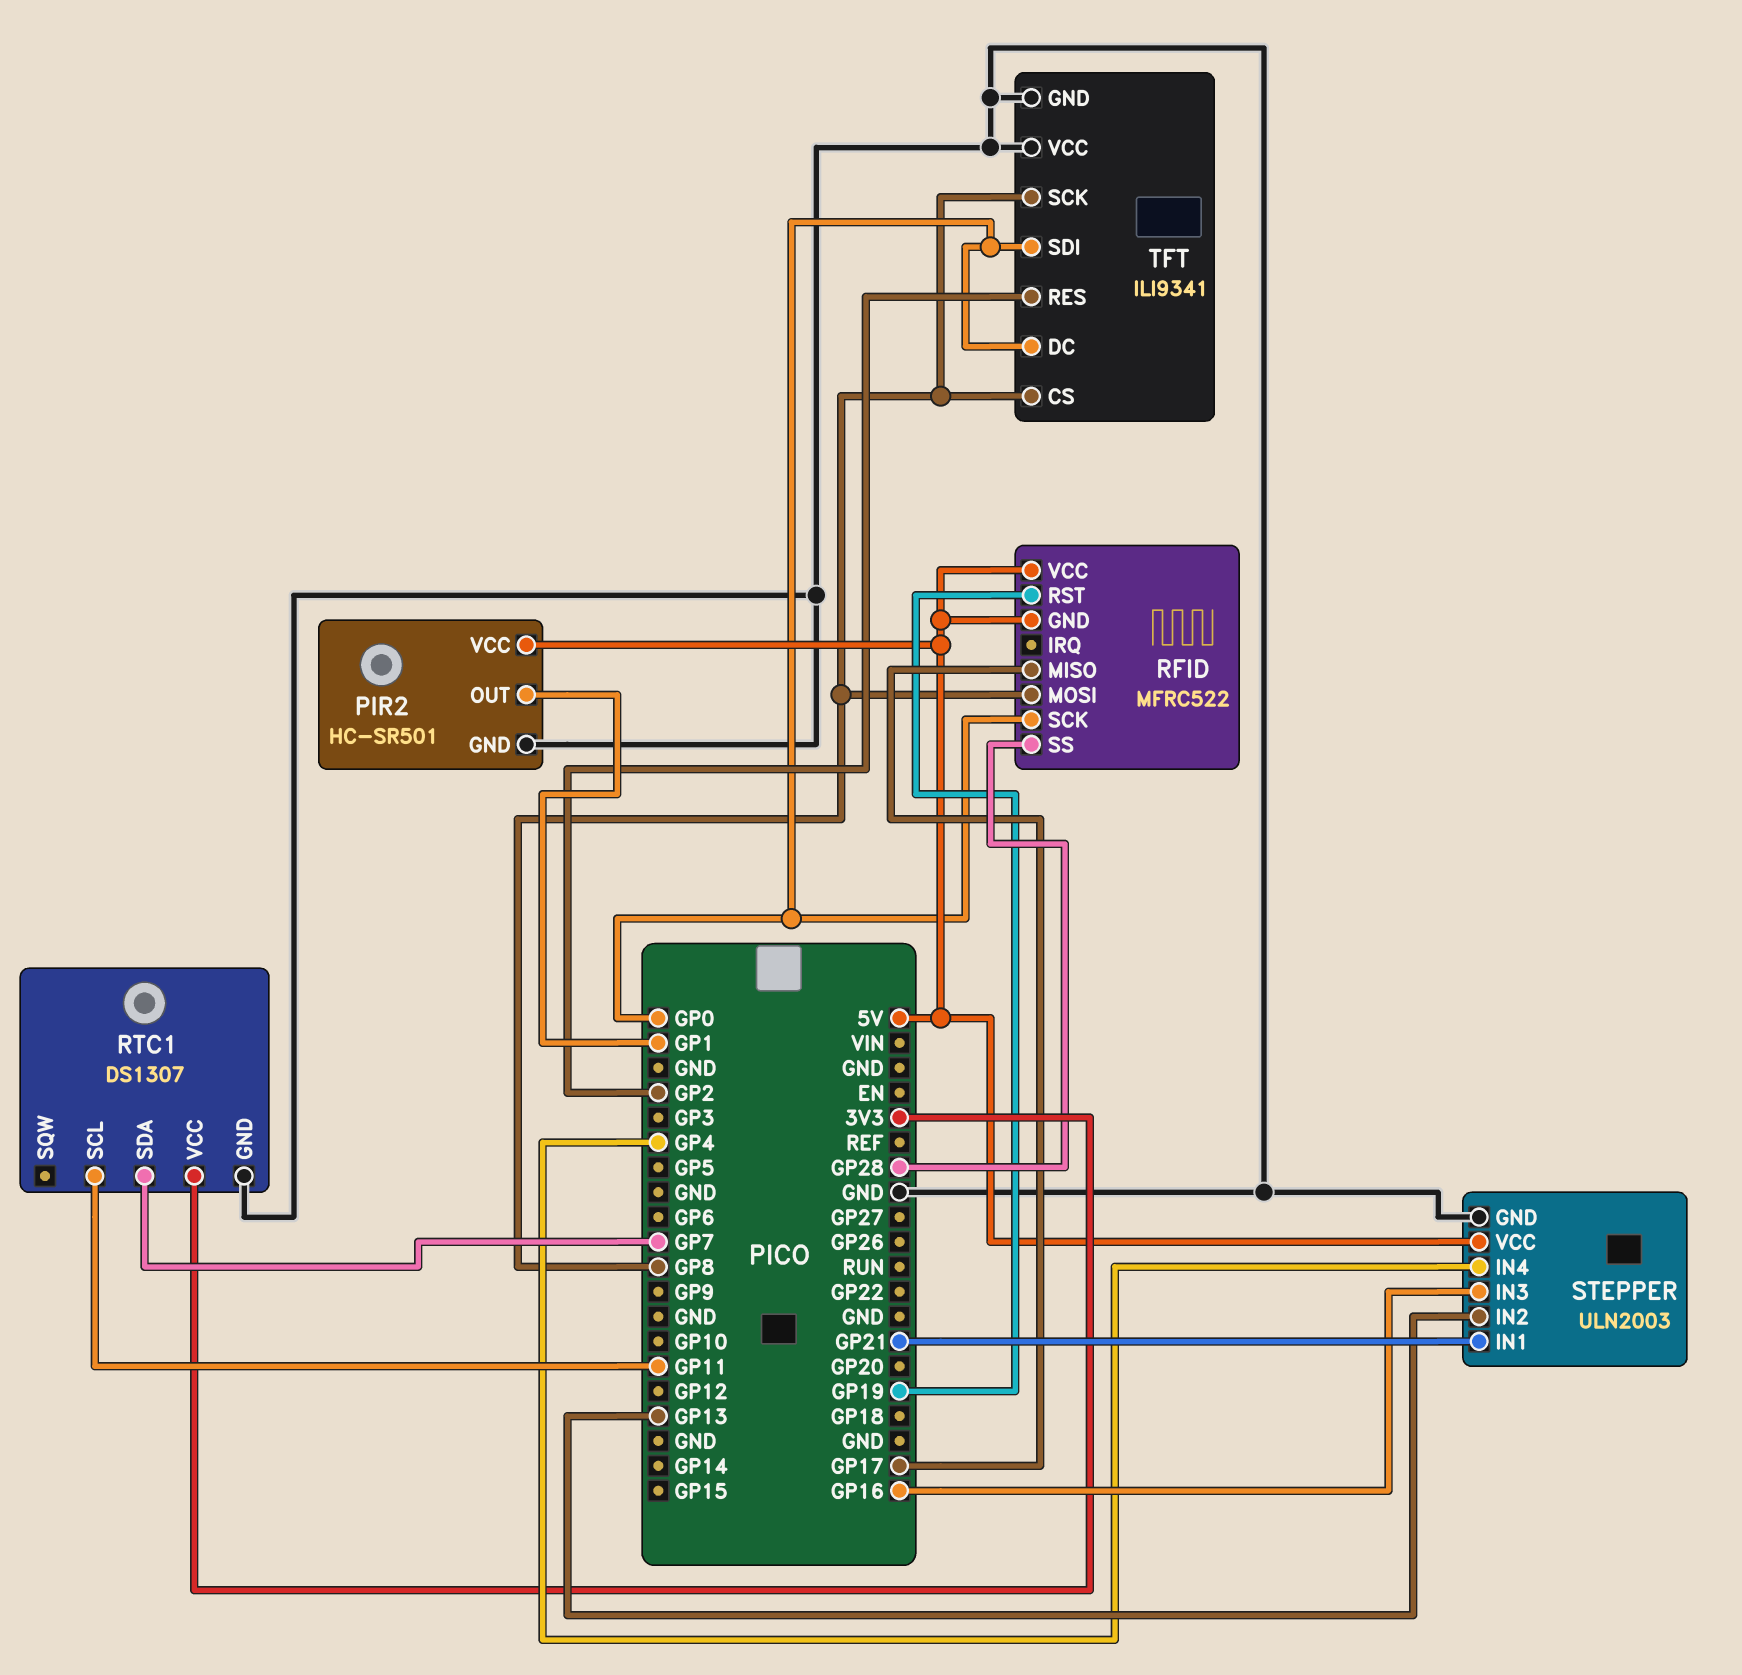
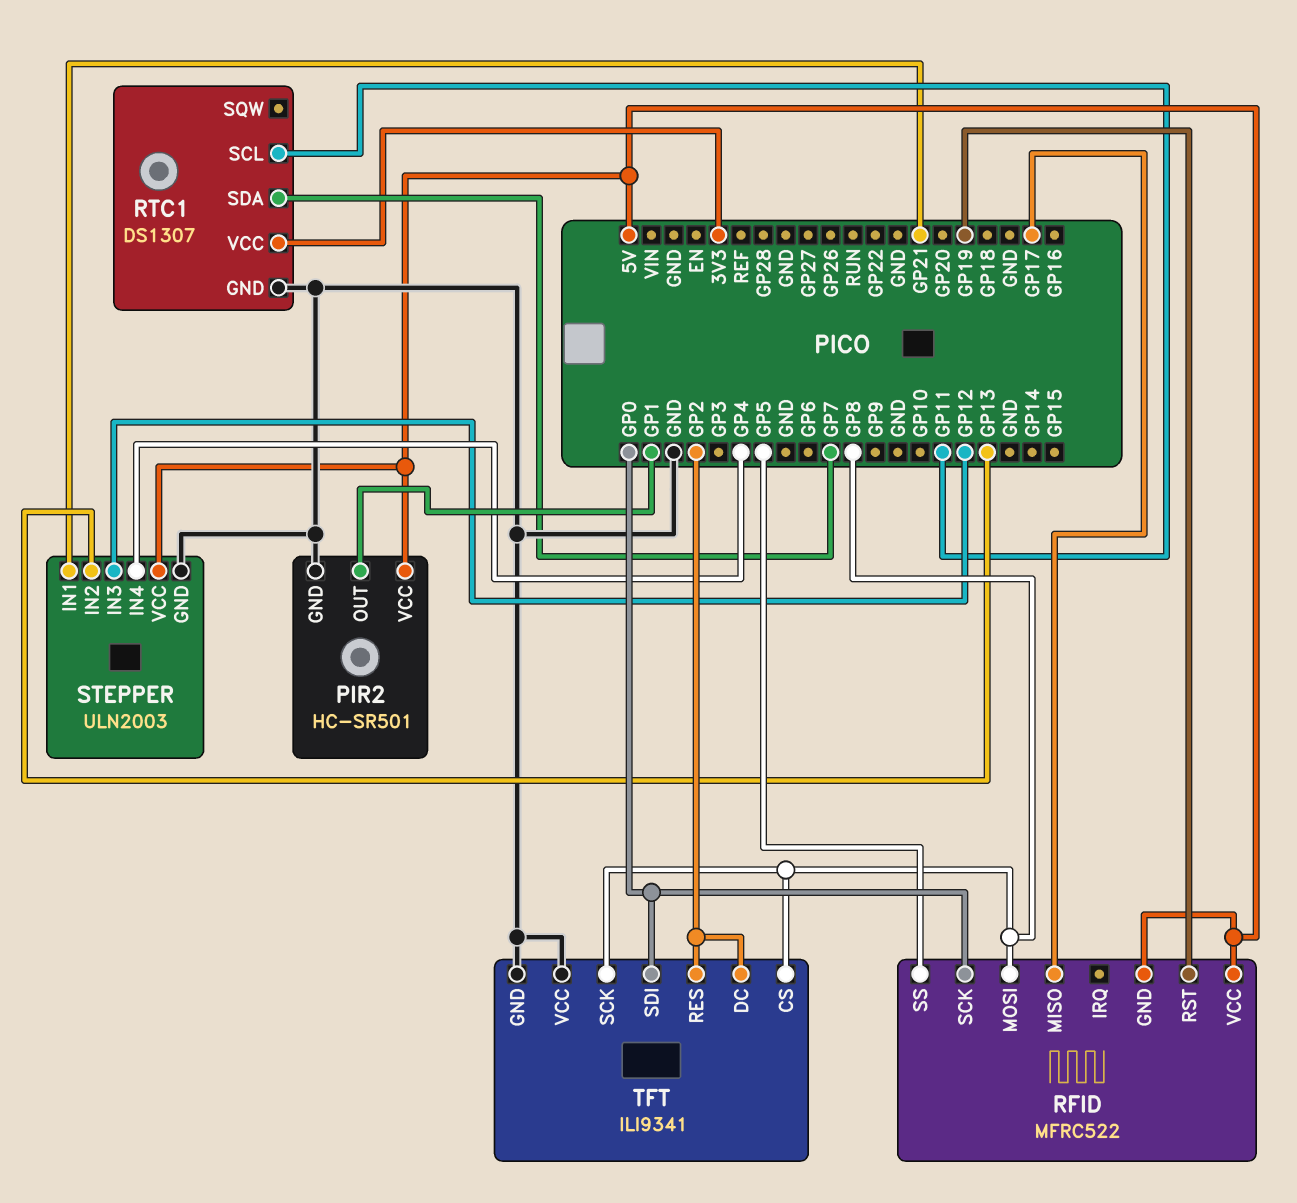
RFID pin SS: GP28 -> GP5
STEPPER pin IN3: GP16 -> GP12
TFT pin DC: GP0 -> GP2

